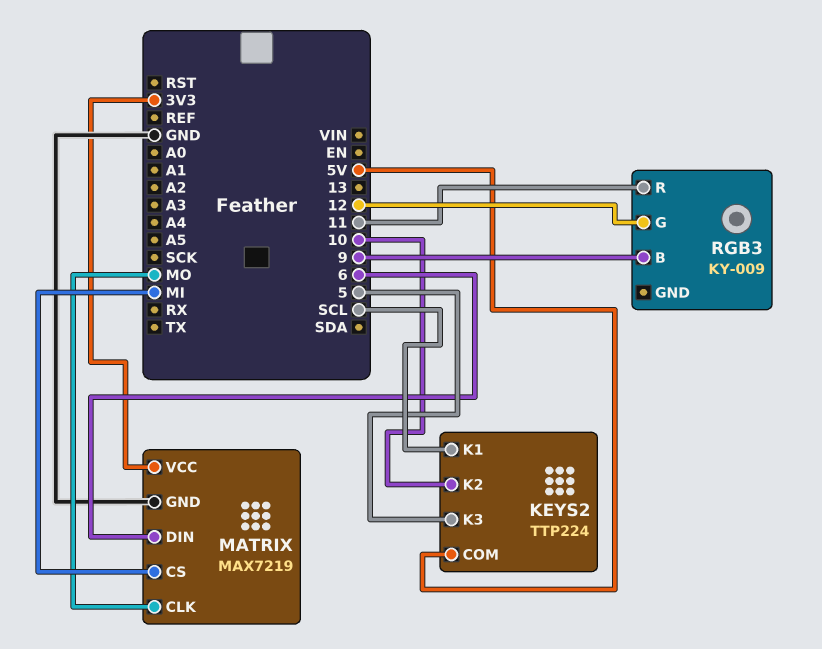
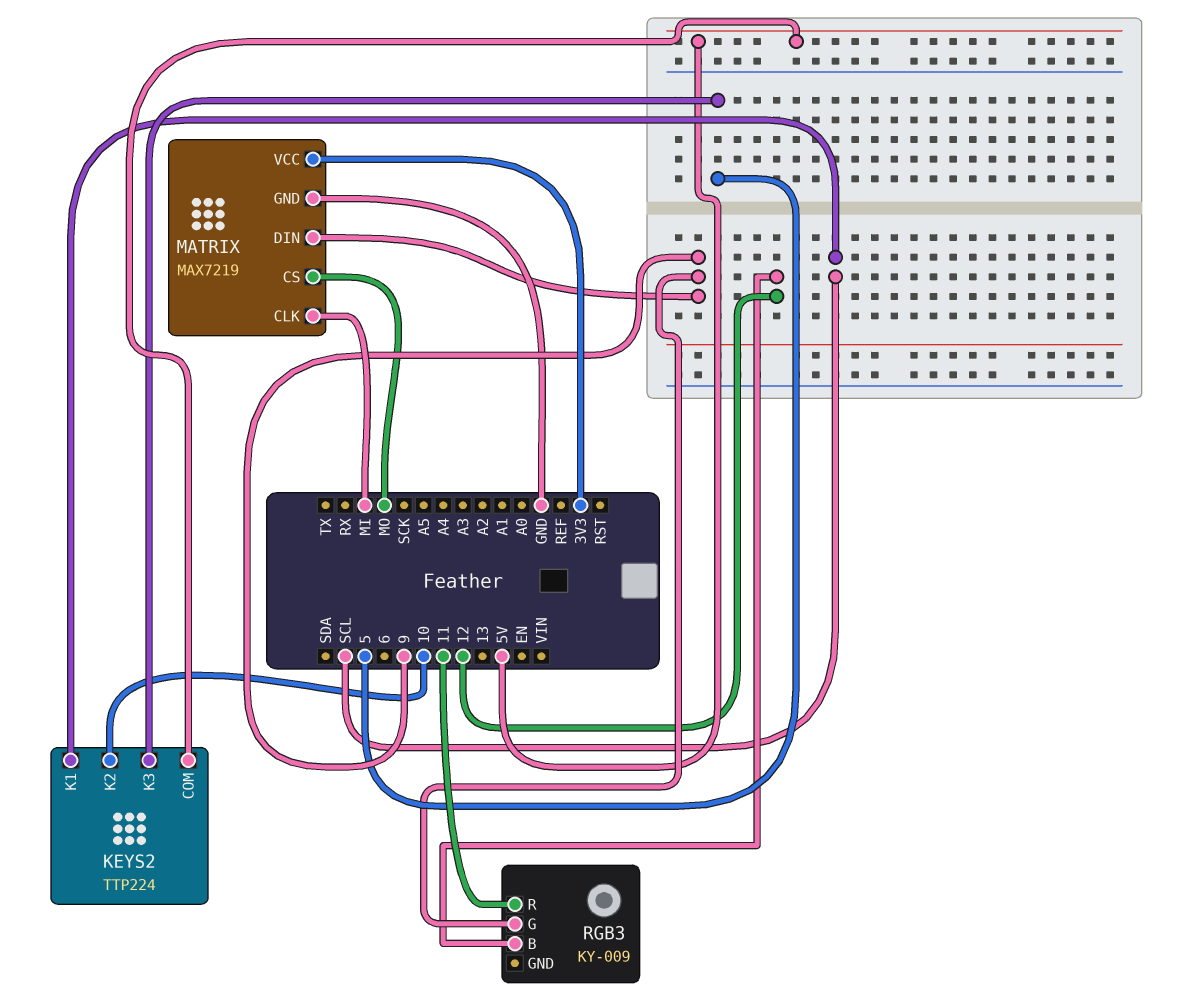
MATRIX pin CLK: MO -> MI
MATRIX pin CS: MI -> MO
MATRIX pin DIN: 6 -> 9
RGB3 pin B: 9 -> 12
RGB3 pin G: 12 -> 9

